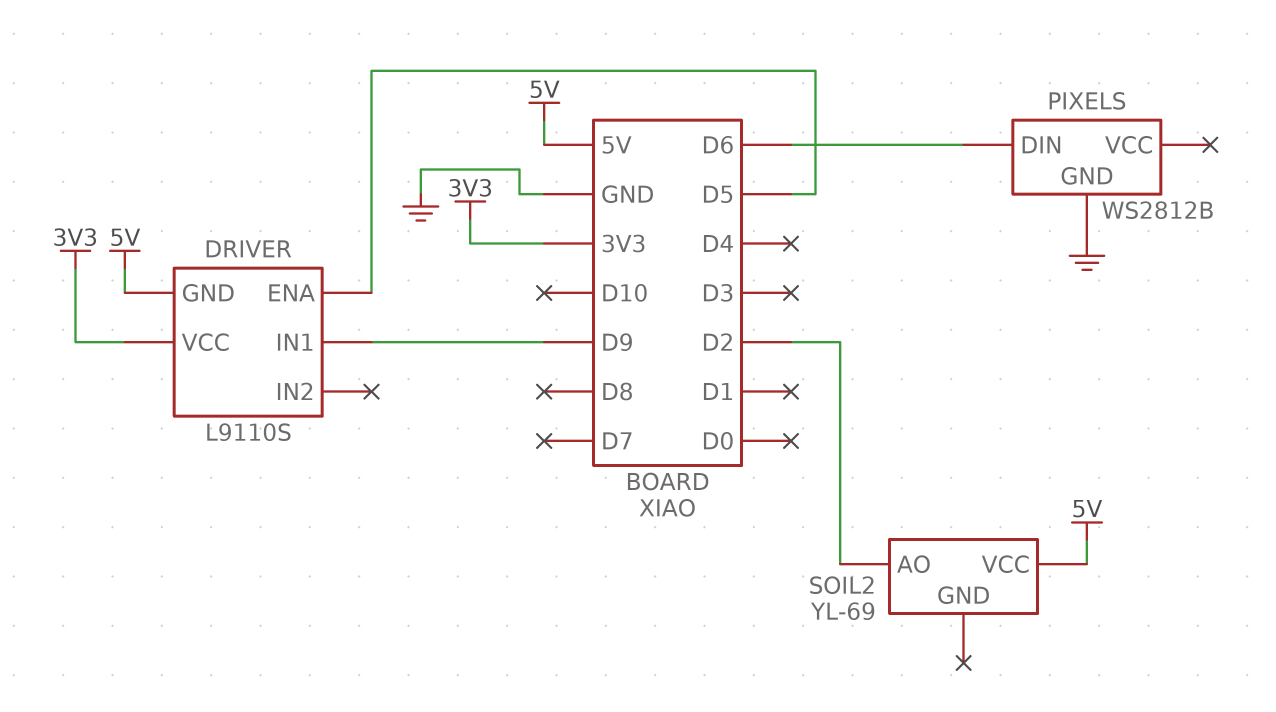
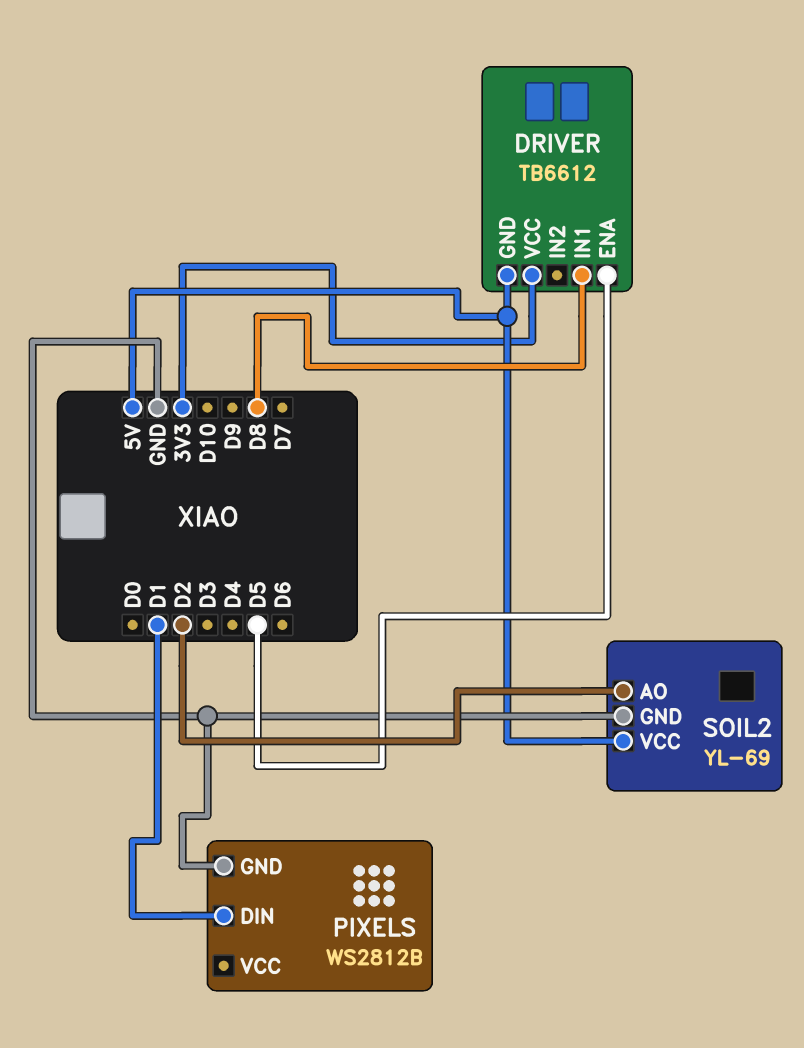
DRIVER: L9110S -> TB6612
DRIVER pin IN1: D9 -> D8
PIXELS pin DIN: D6 -> D1
SOIL2 pin GND: none -> GND

